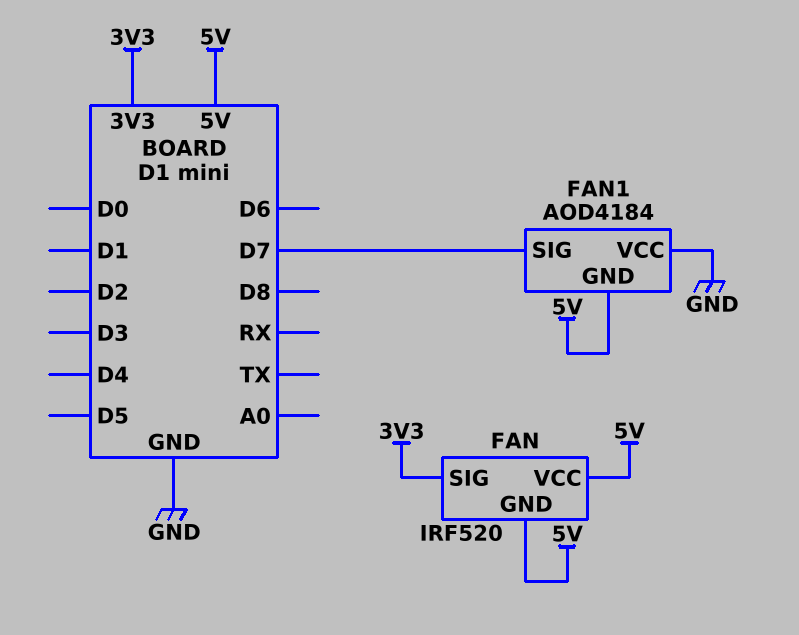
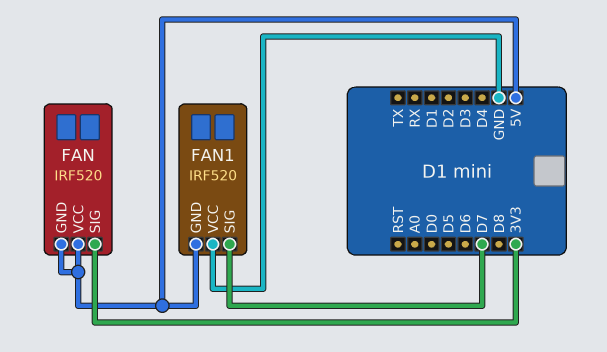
FAN1: AOD4184 -> IRF520

